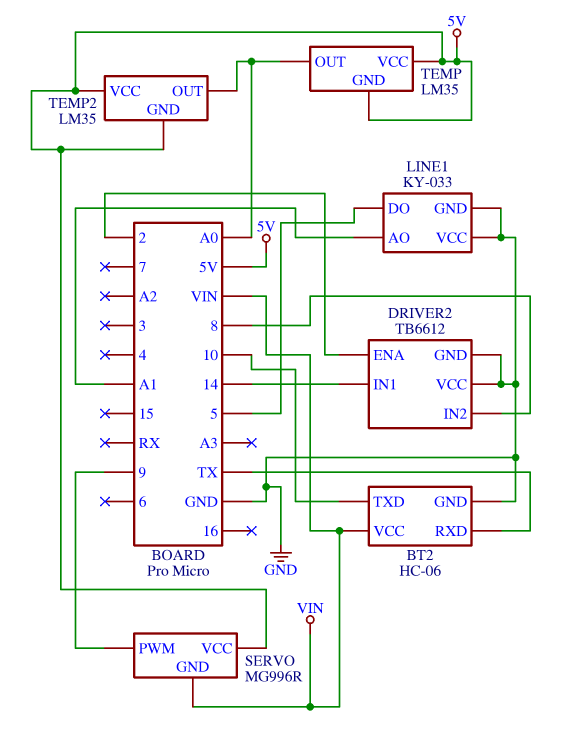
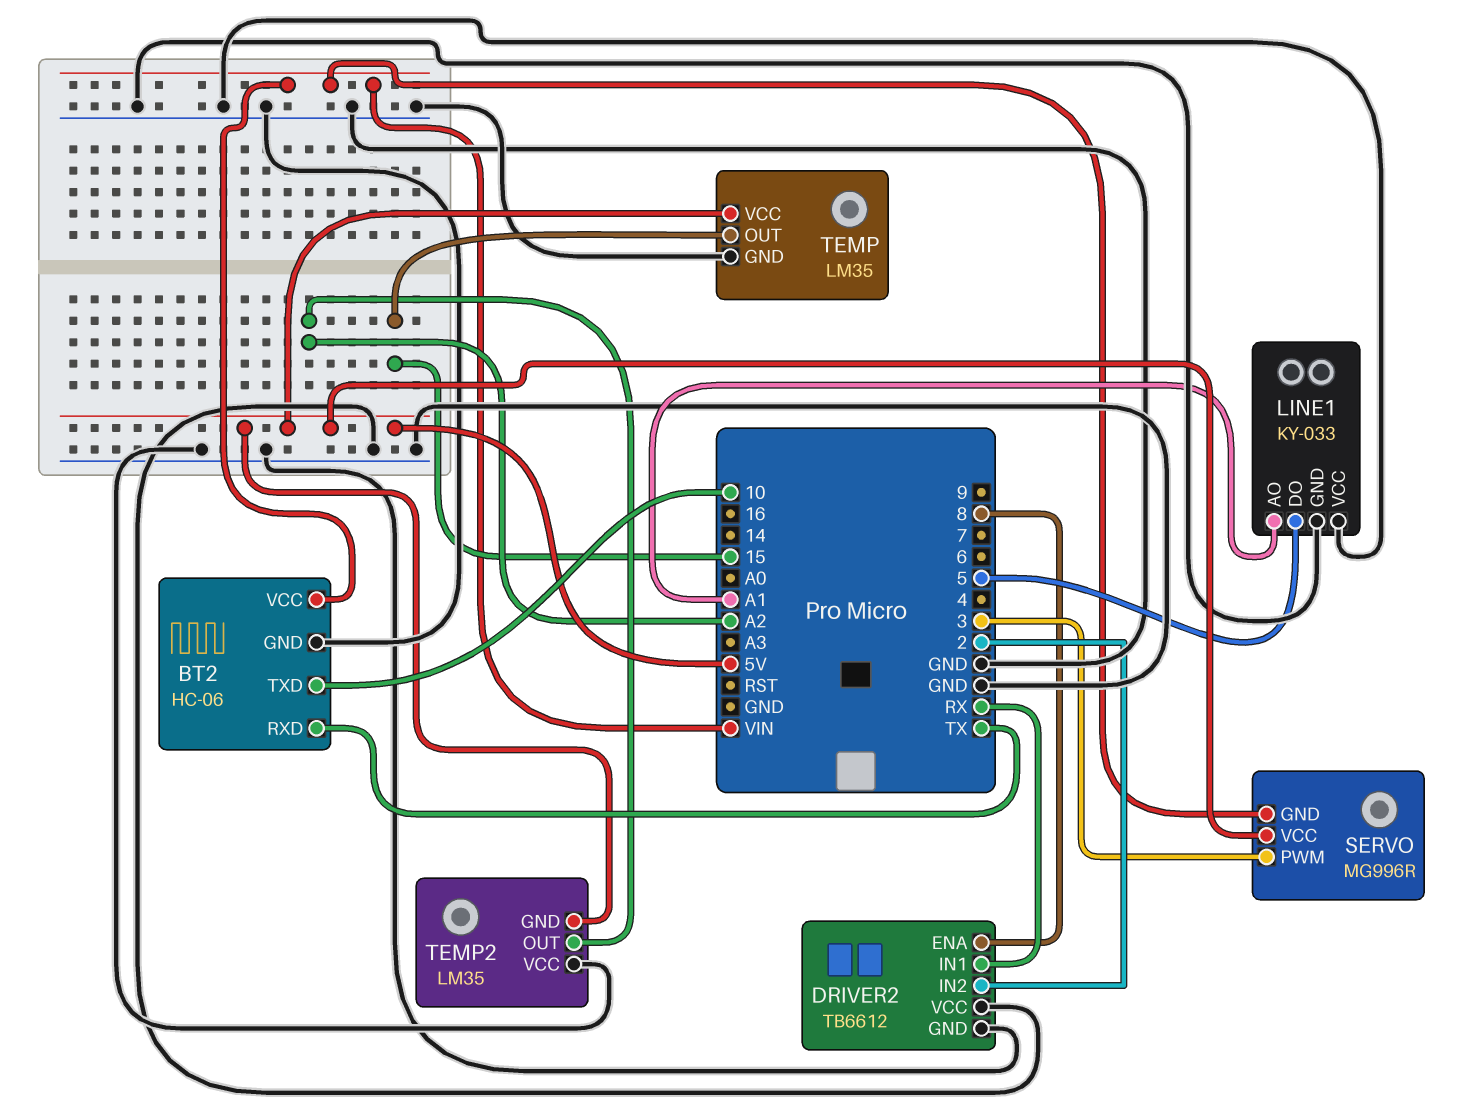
DRIVER2 pin ENA: 2 -> 8
DRIVER2 pin IN1: 14 -> RX
DRIVER2 pin IN2: 8 -> 2
SERVO pin PWM: 9 -> 3
TEMP pin GND: 5V -> GND
TEMP pin OUT: A0 -> 15
TEMP2 pin OUT: A0 -> A2
TEMP2 pin VCC: 5V -> GND

